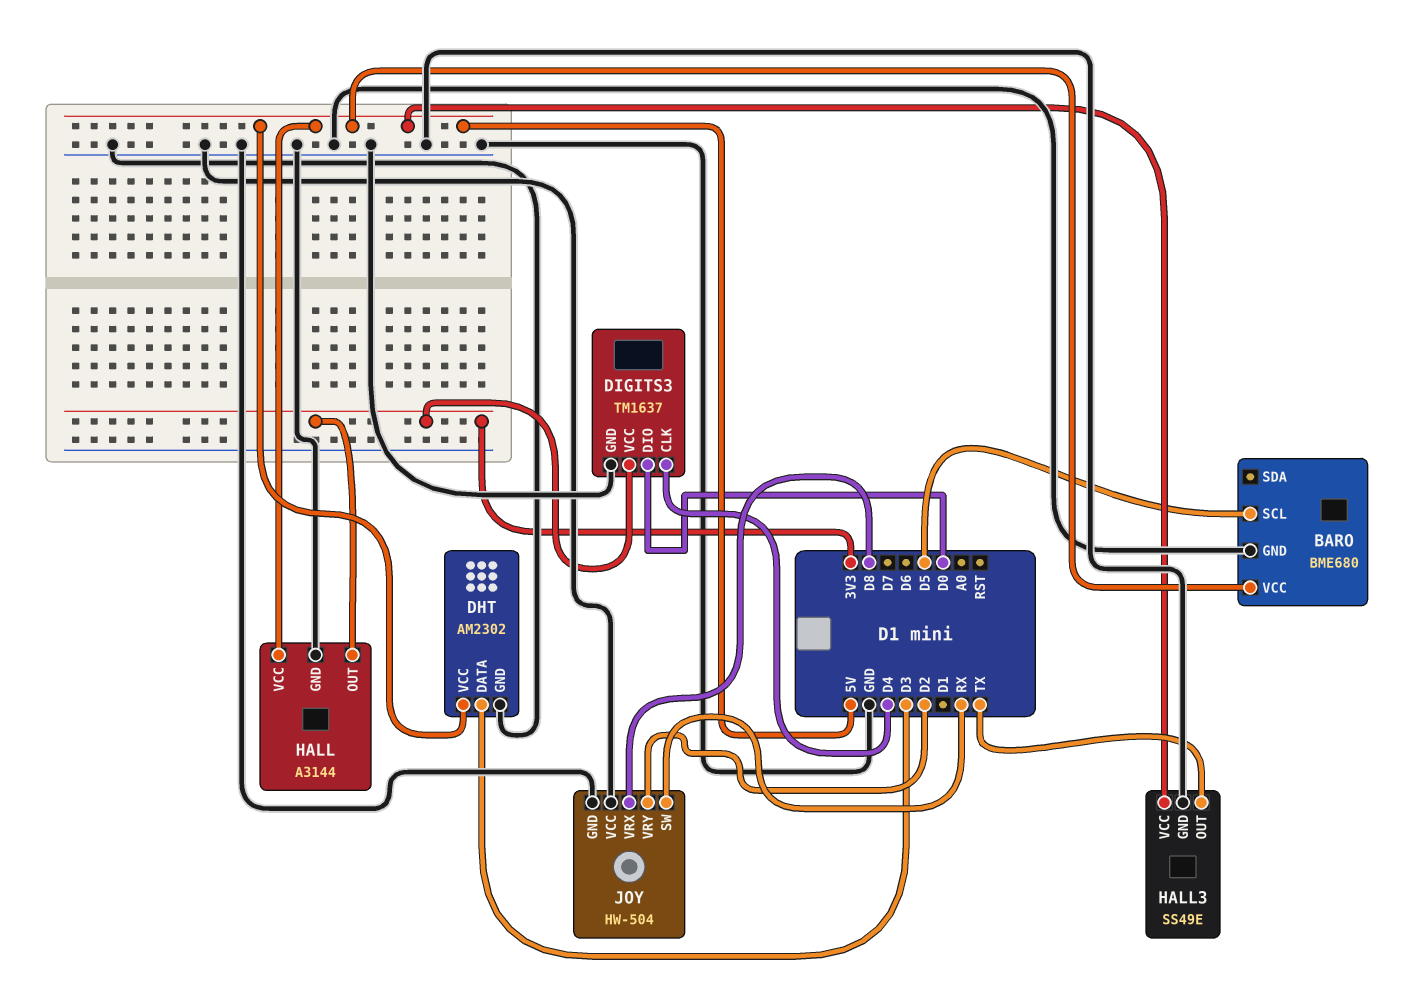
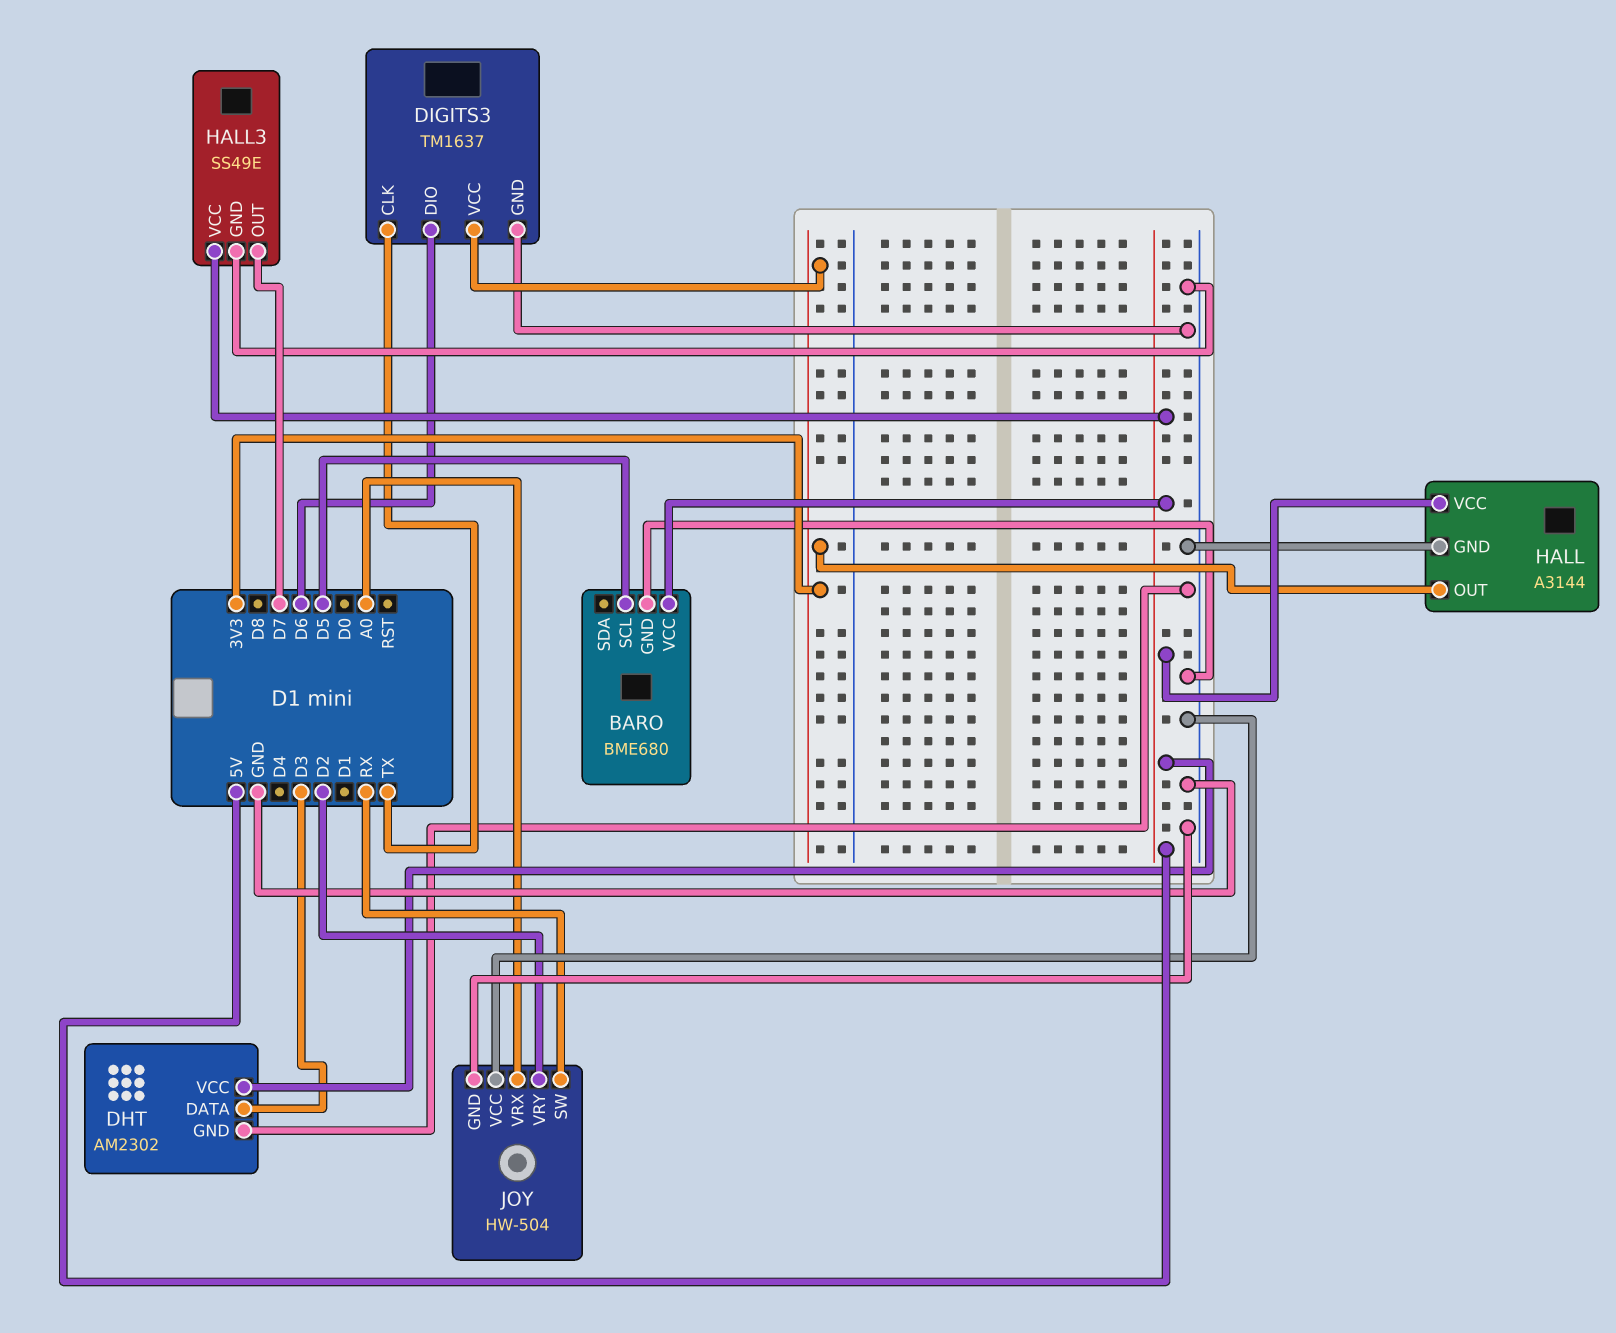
DIGITS3 pin CLK: D4 -> TX
DIGITS3 pin DIO: D0 -> D6
HALL3 pin OUT: TX -> D7
JOY pin VRX: D8 -> A0

